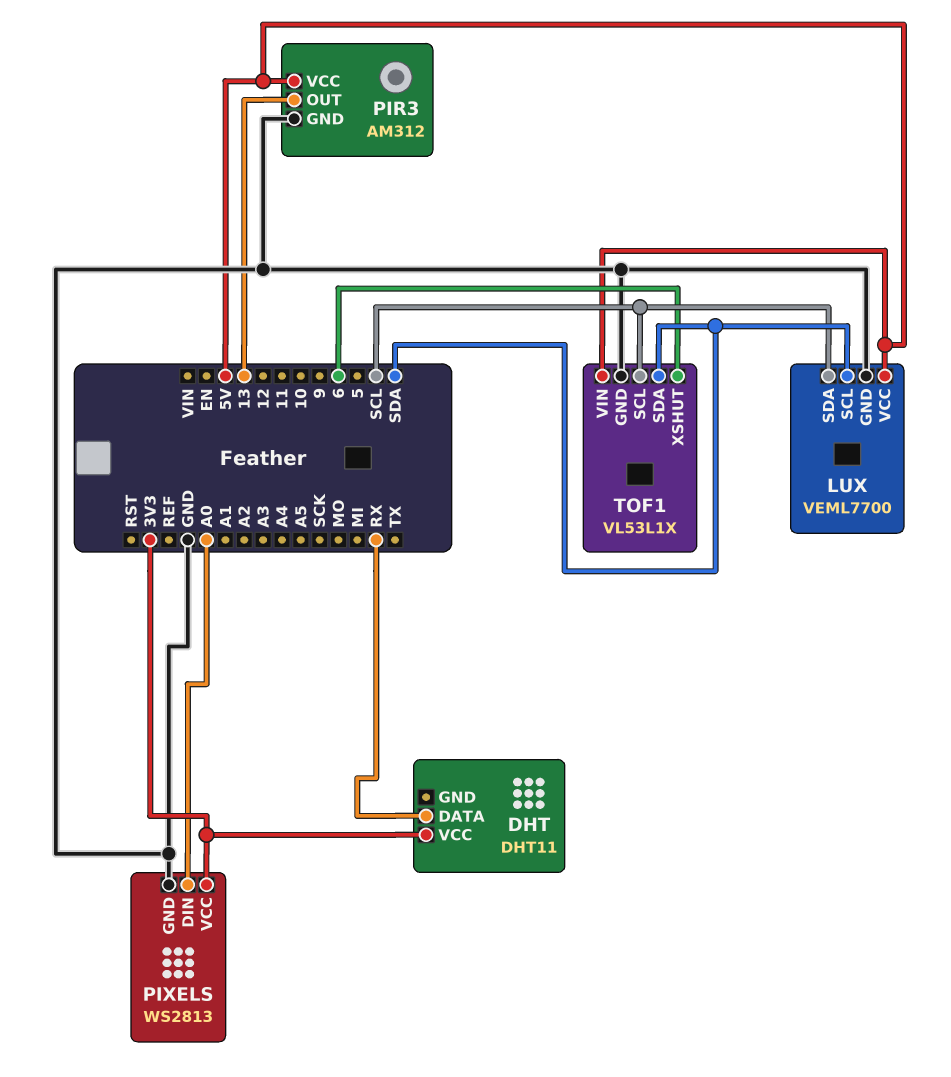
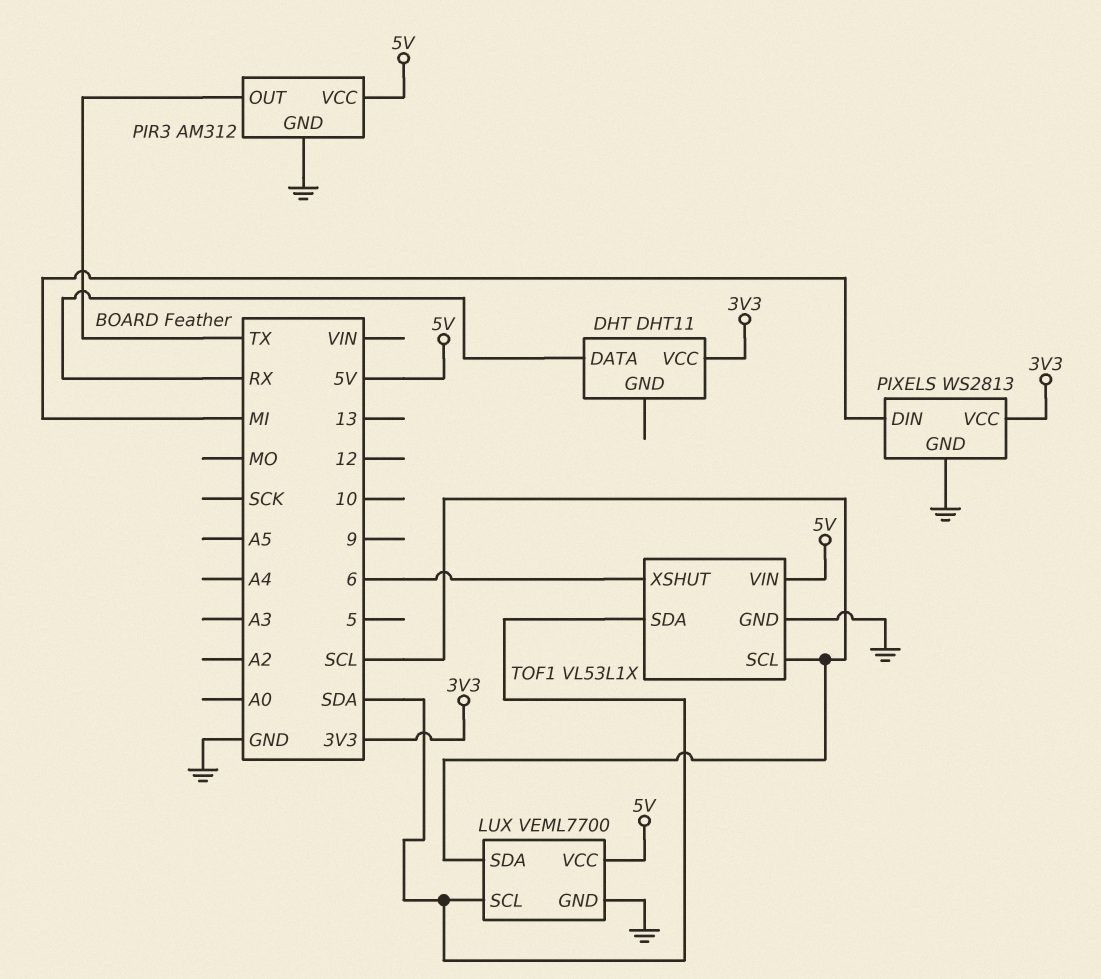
PIR3 pin OUT: 13 -> TX
PIXELS pin DIN: A0 -> MI

